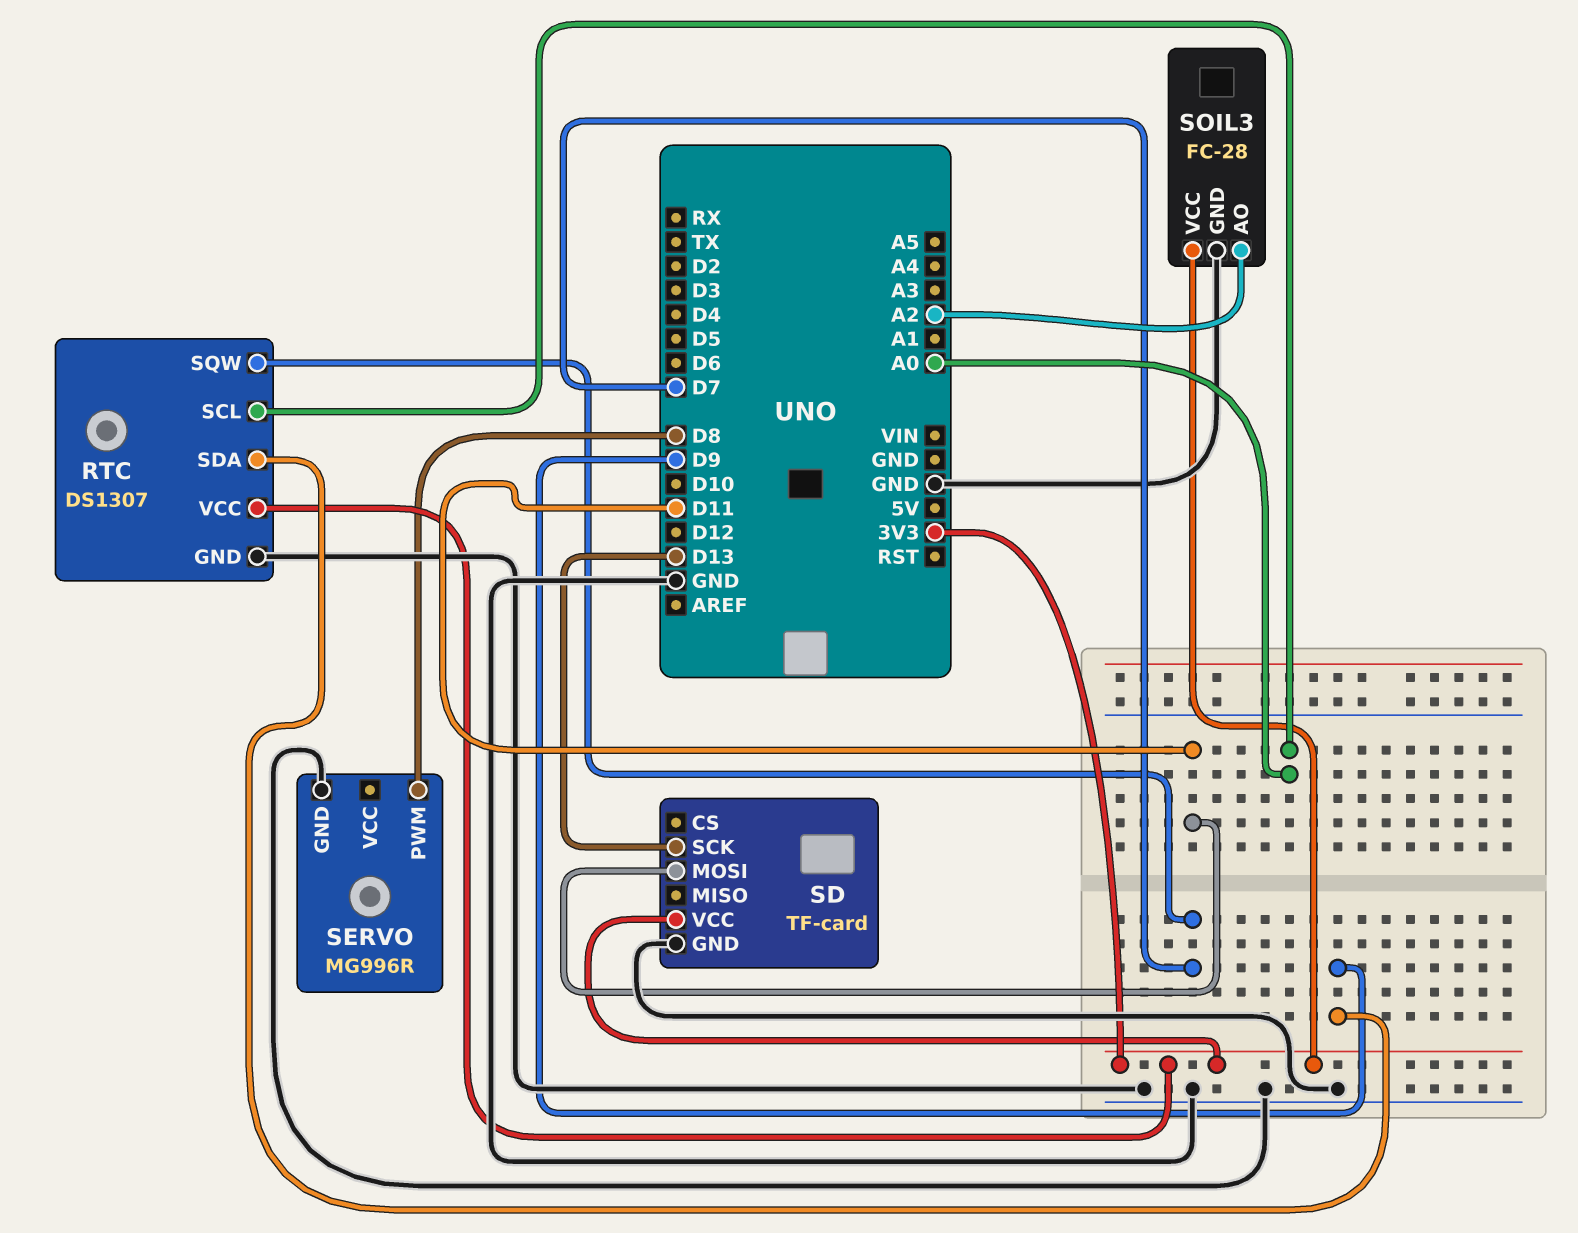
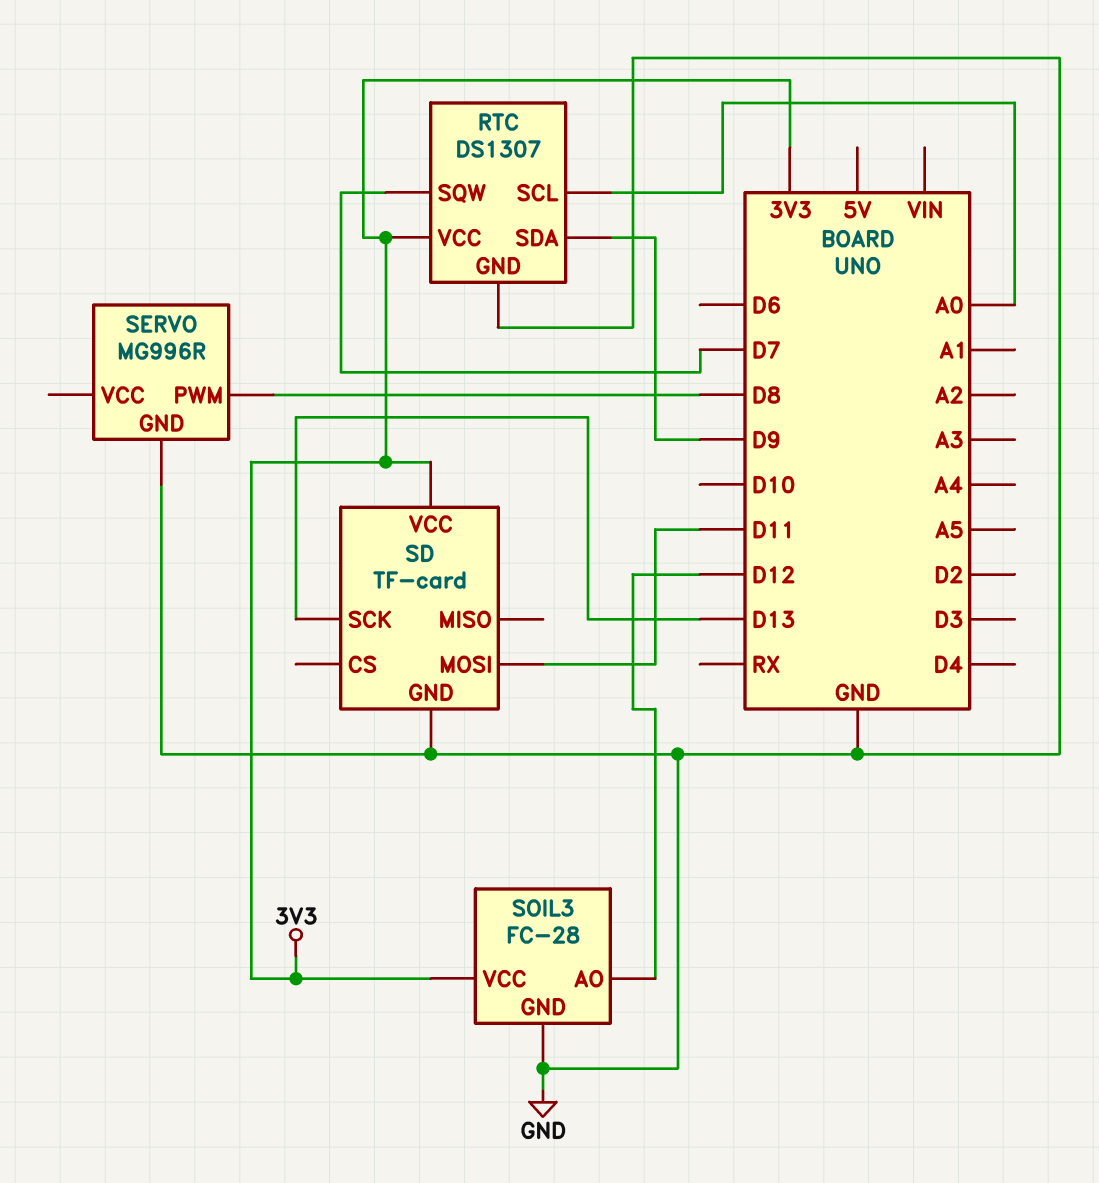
SOIL3 pin AO: A2 -> D12

